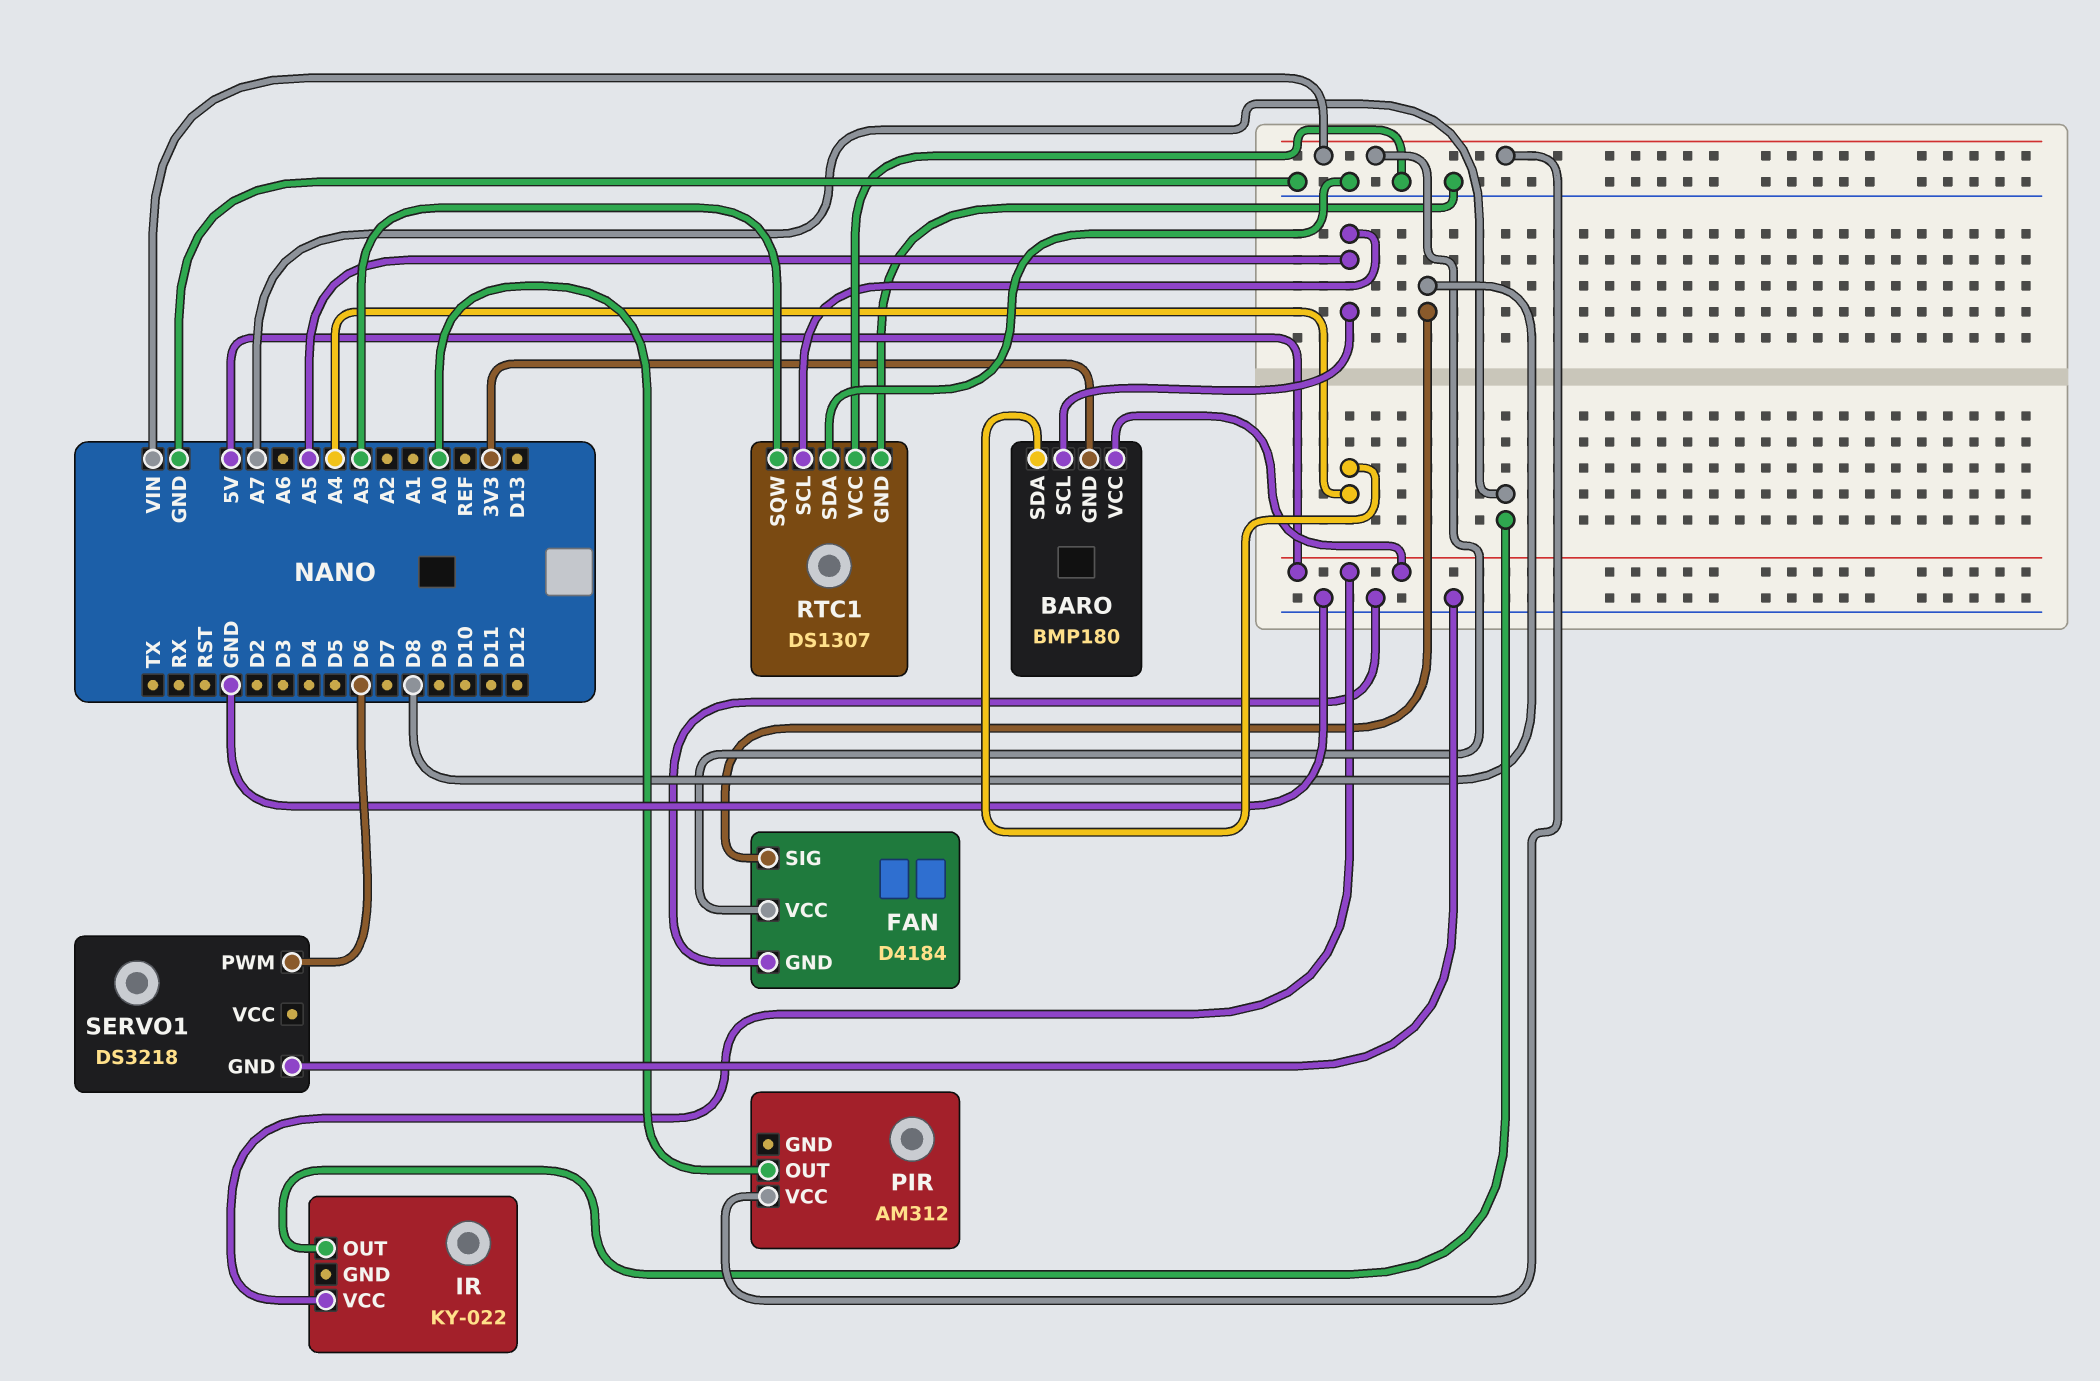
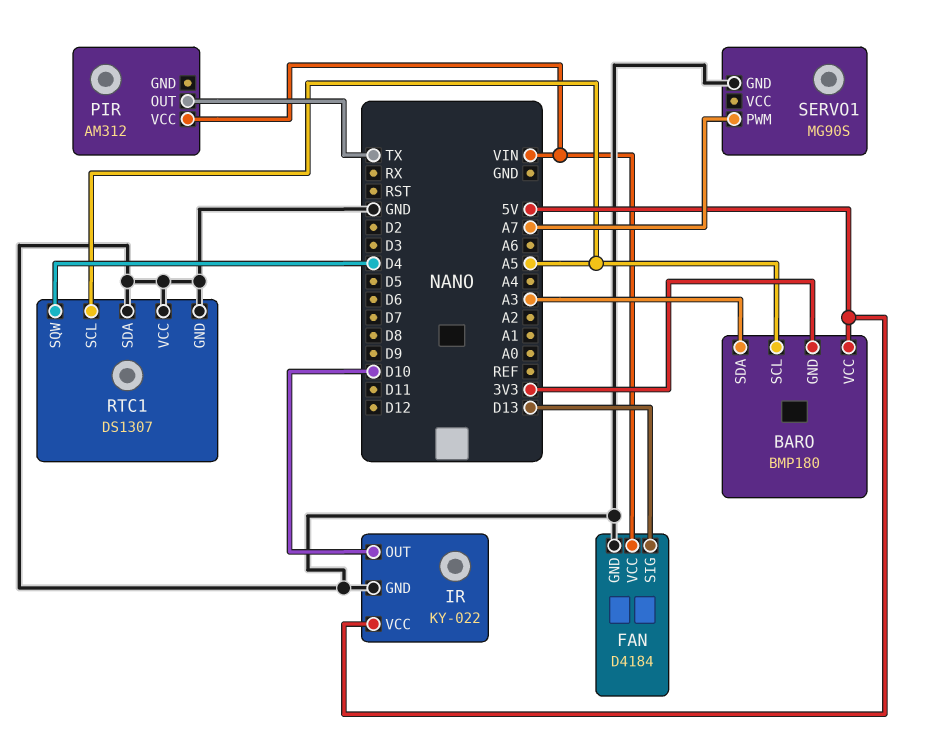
BARO pin SDA: A4 -> A3
FAN pin SIG: D8 -> D13
IR pin GND: none -> GND
IR pin OUT: A7 -> D10
PIR pin OUT: A0 -> TX
RTC1 pin SQW: A3 -> D4
SERVO1: DS3218 -> MG90S
SERVO1 pin PWM: D6 -> A7

